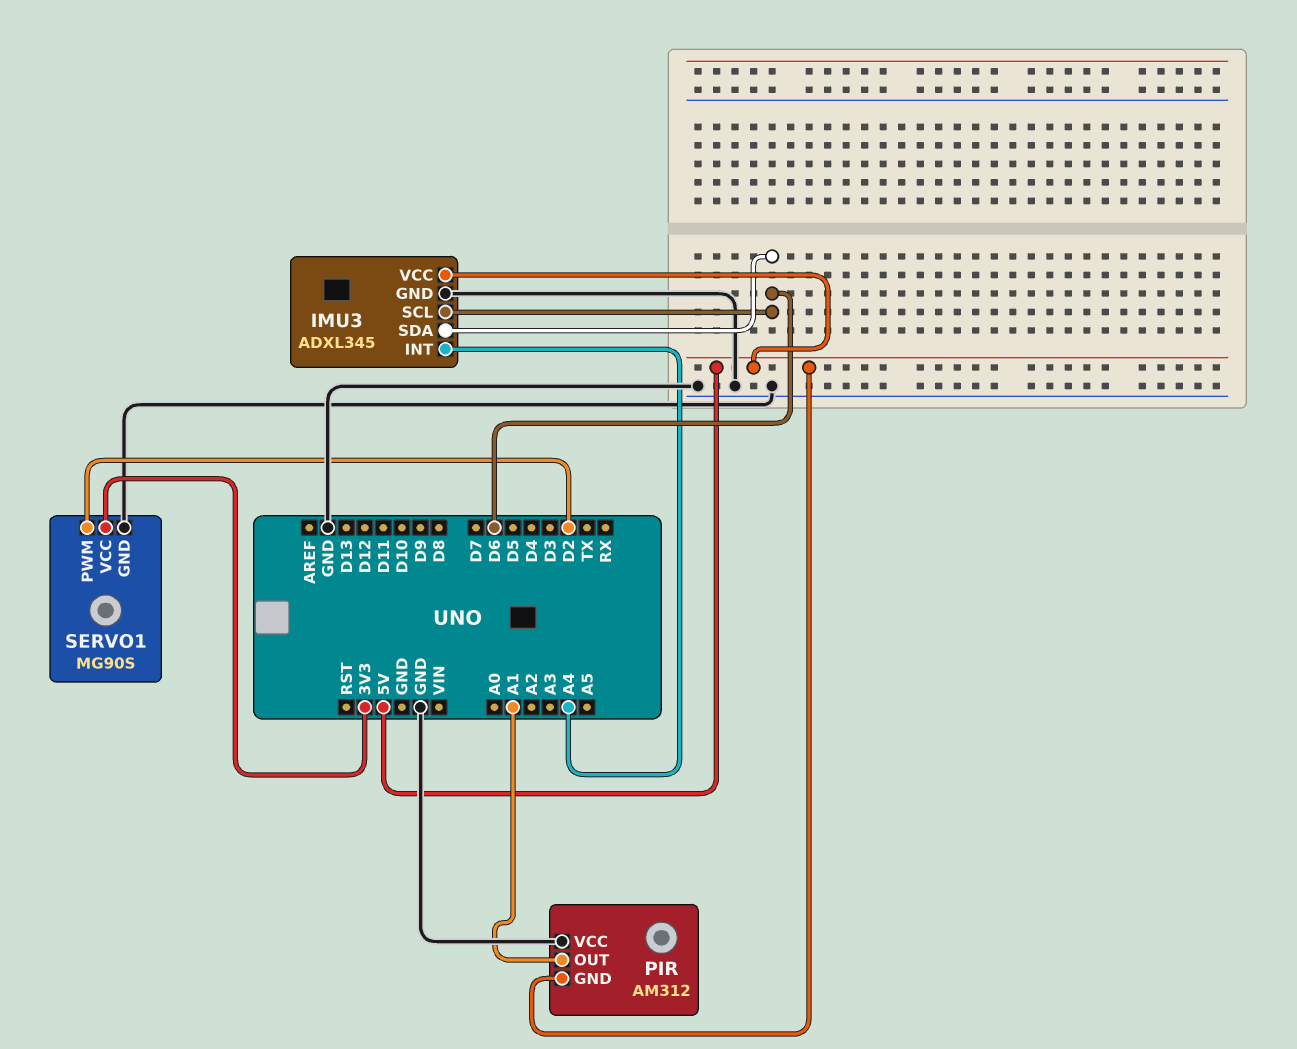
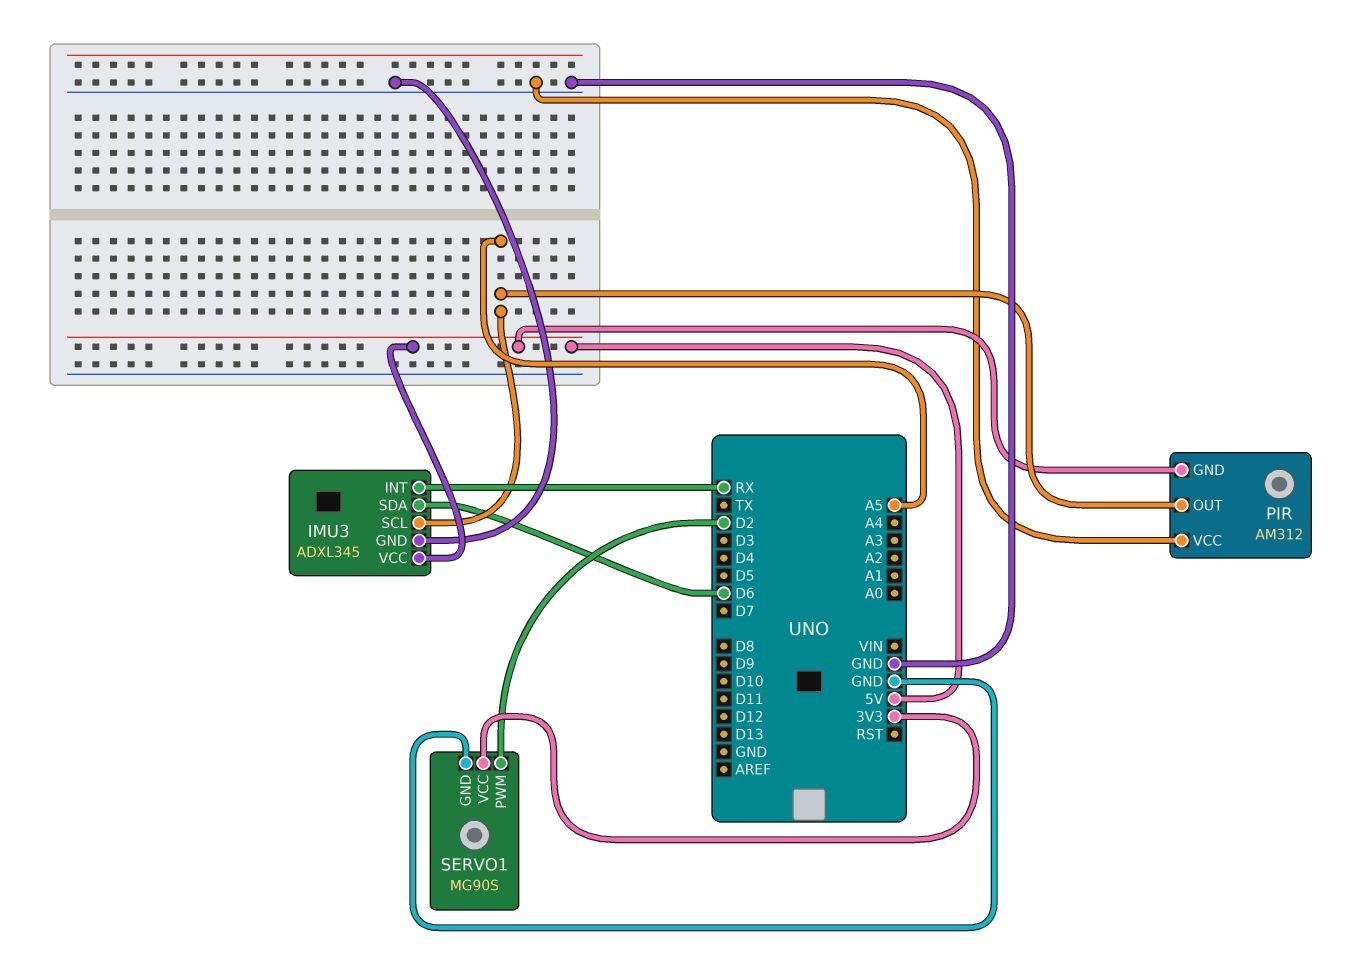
IMU3 pin INT: A4 -> RX
IMU3 pin SCL: D6 -> A5
PIR pin OUT: A1 -> A5

